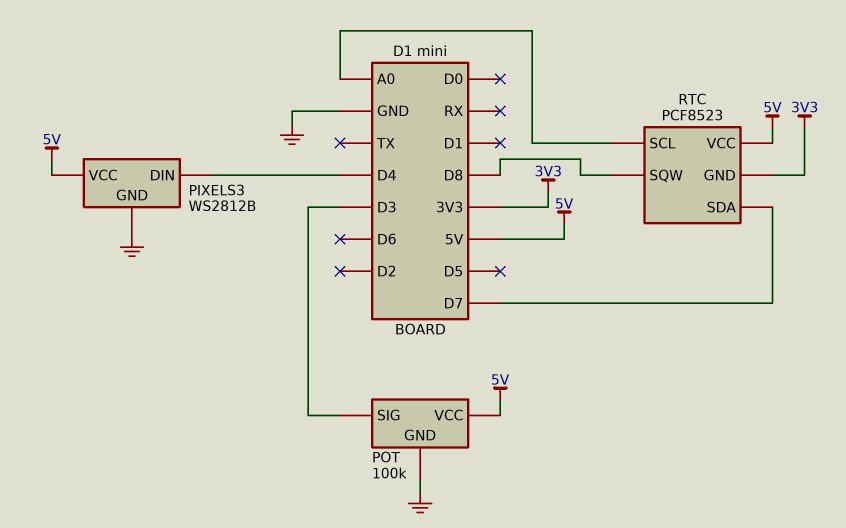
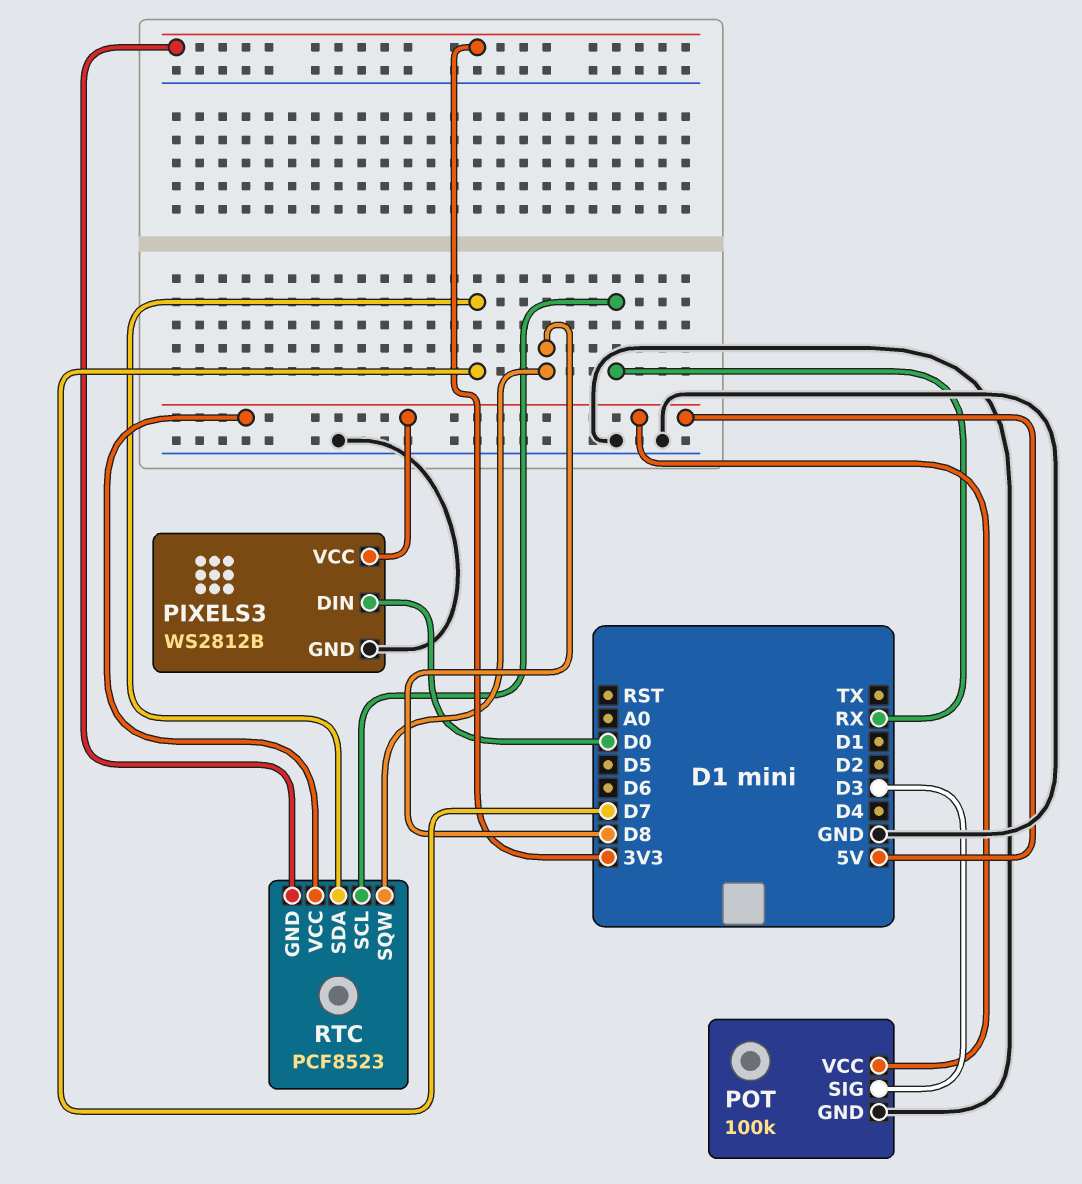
PIXELS3 pin DIN: D4 -> D0
RTC pin SCL: A0 -> RX

